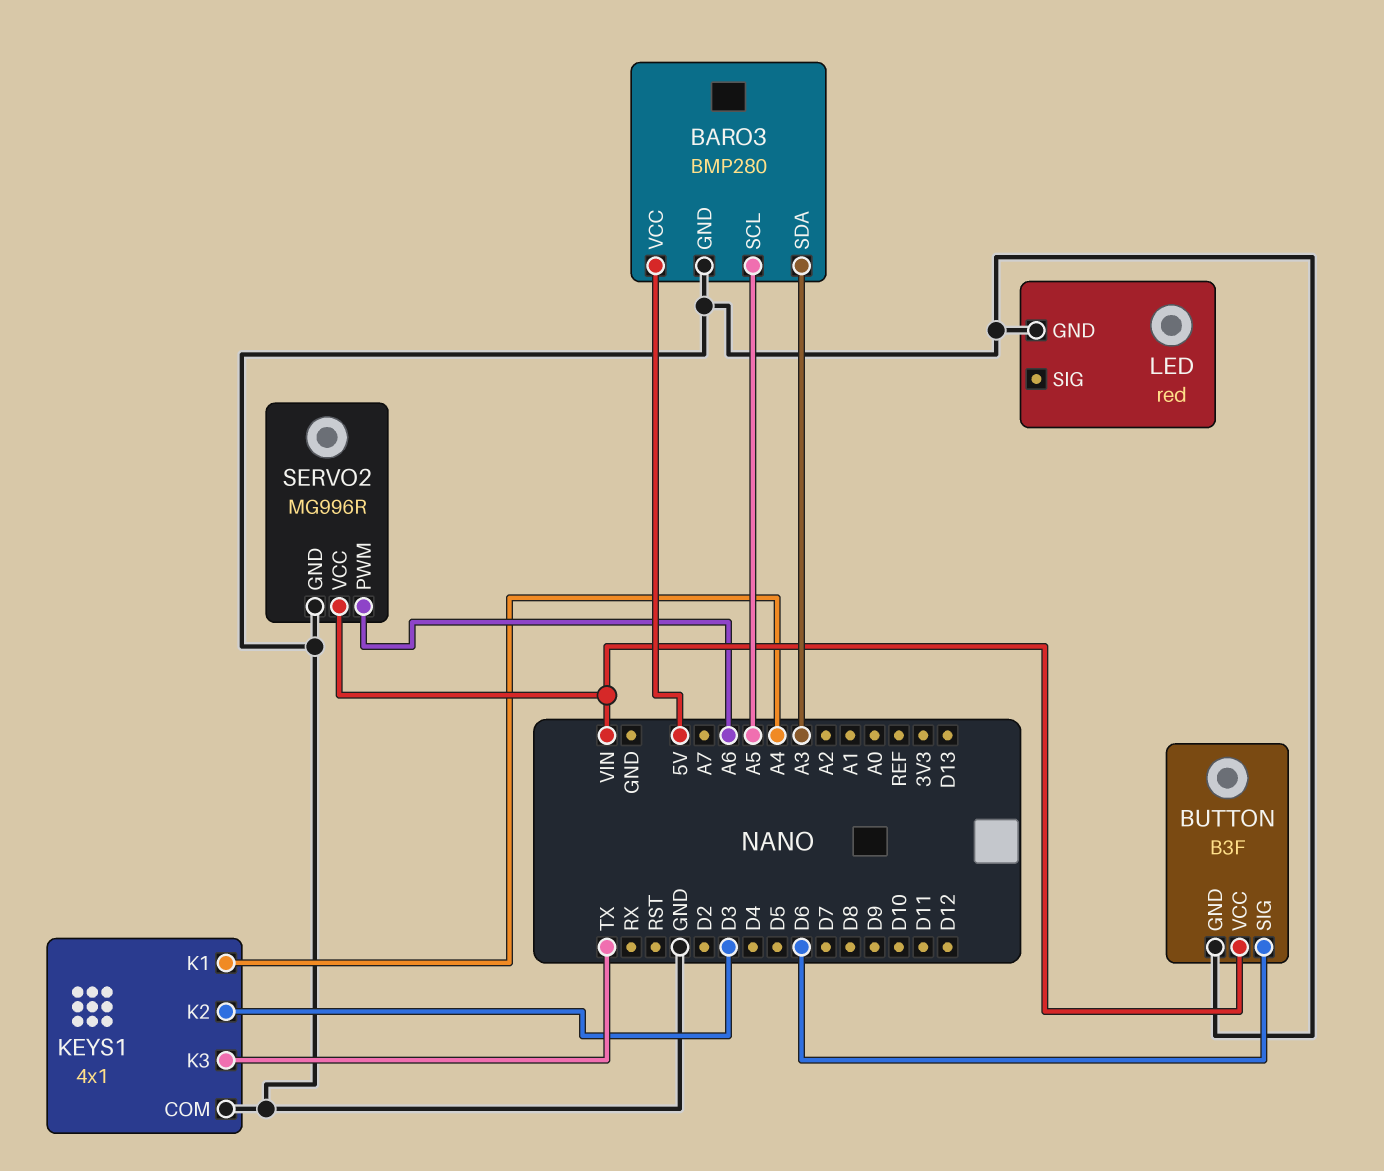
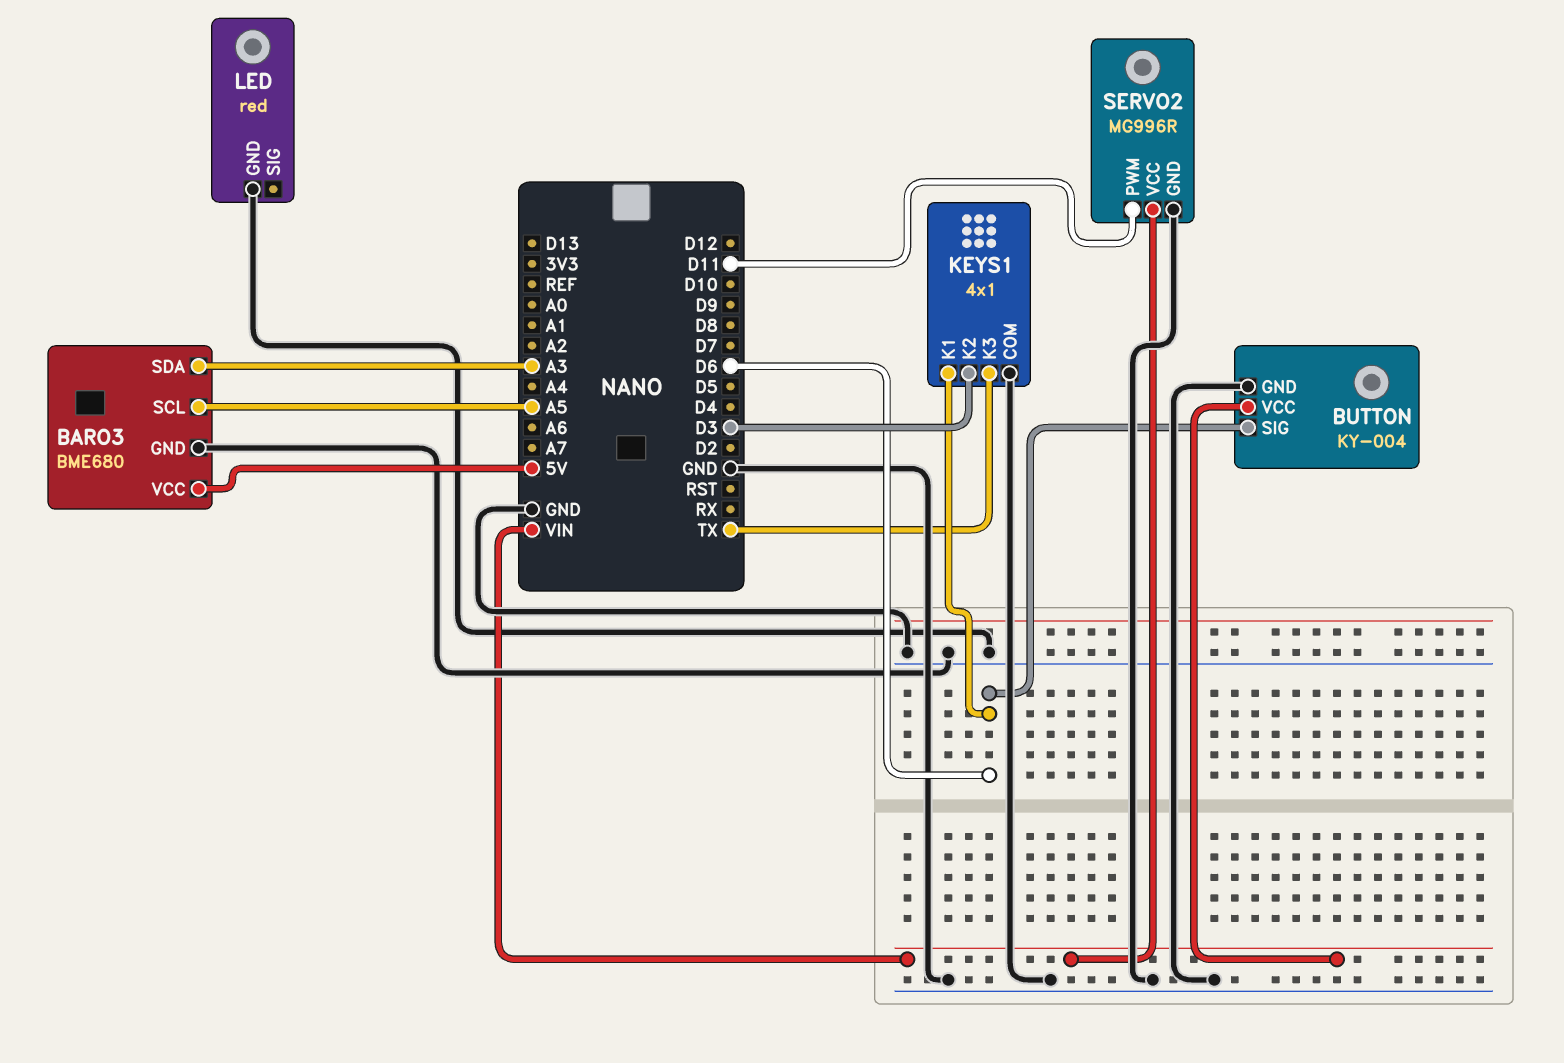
BARO3: BMP280 -> BME680
BUTTON: B3F -> KY-004
KEYS1 pin K1: A4 -> D6
SERVO2 pin PWM: A6 -> D11

